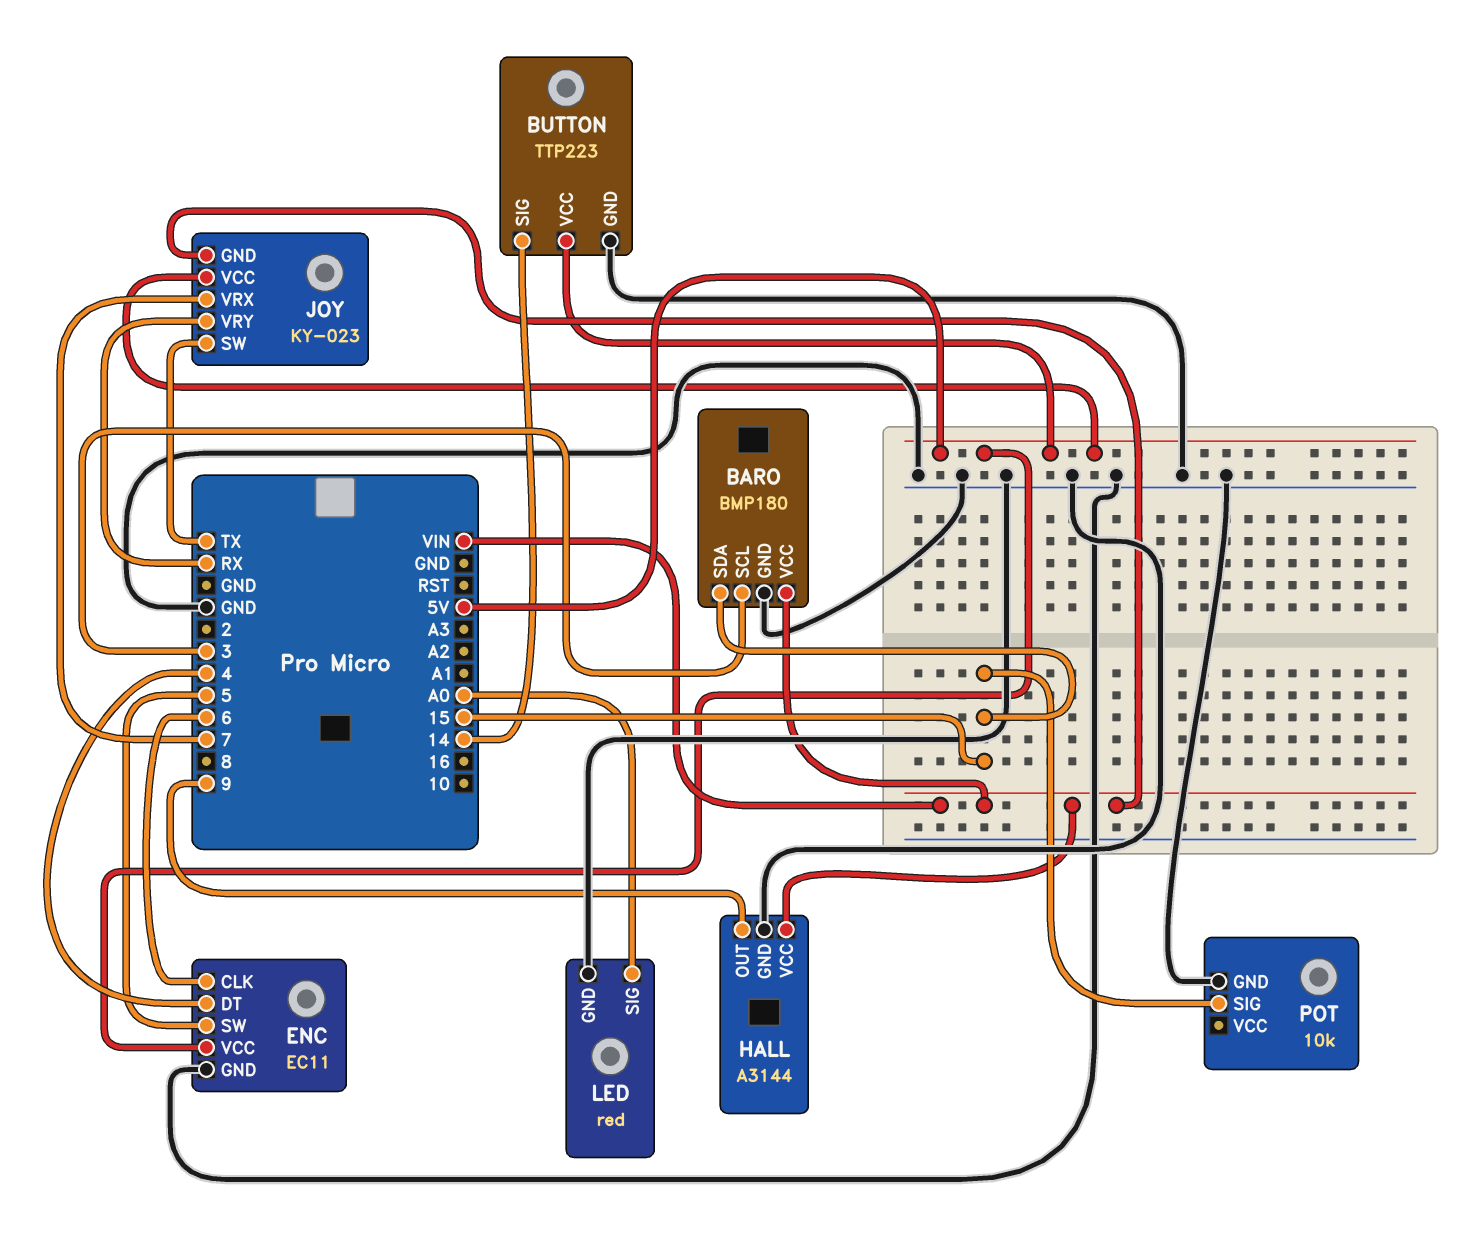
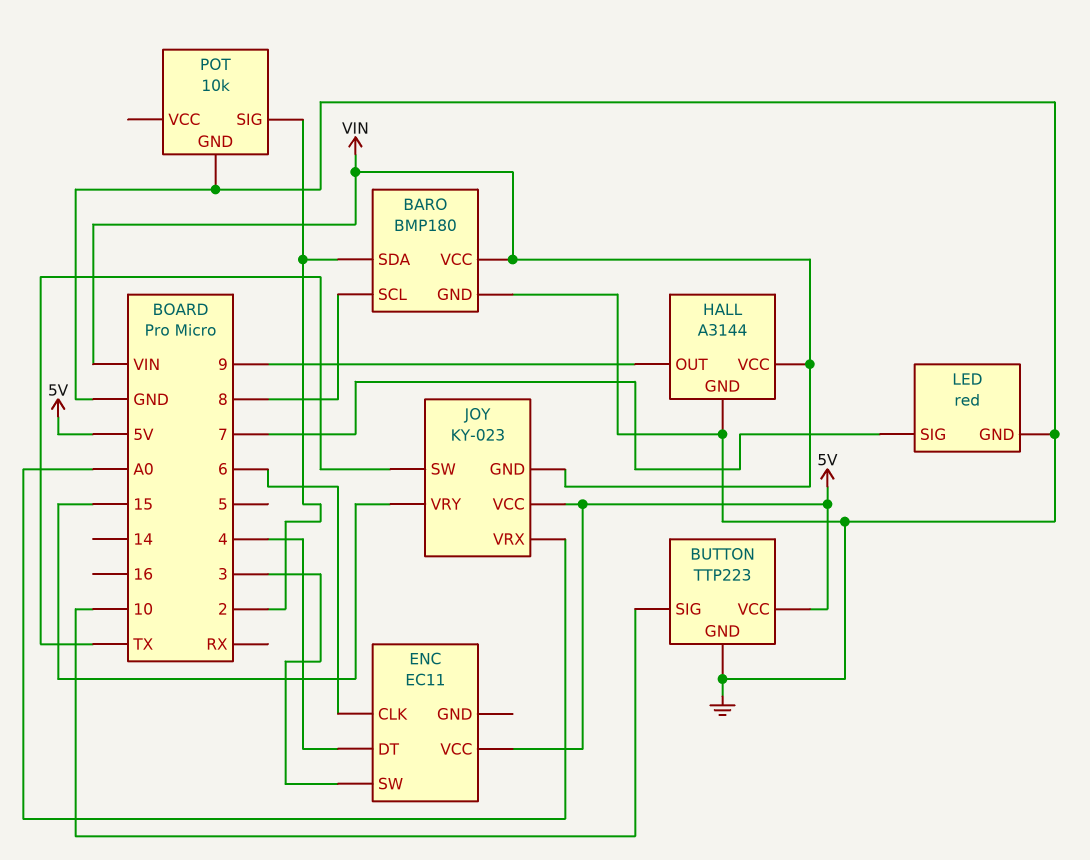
BARO pin SCL: 3 -> 8
BARO pin SDA: 15 -> 2
BUTTON pin SIG: 14 -> 10
ENC pin GND: GND -> none
ENC pin SW: 5 -> 3
JOY pin VRX: 7 -> A0
JOY pin VRY: RX -> 15
LED pin SIG: A0 -> 7
POT pin SIG: 15 -> 2

